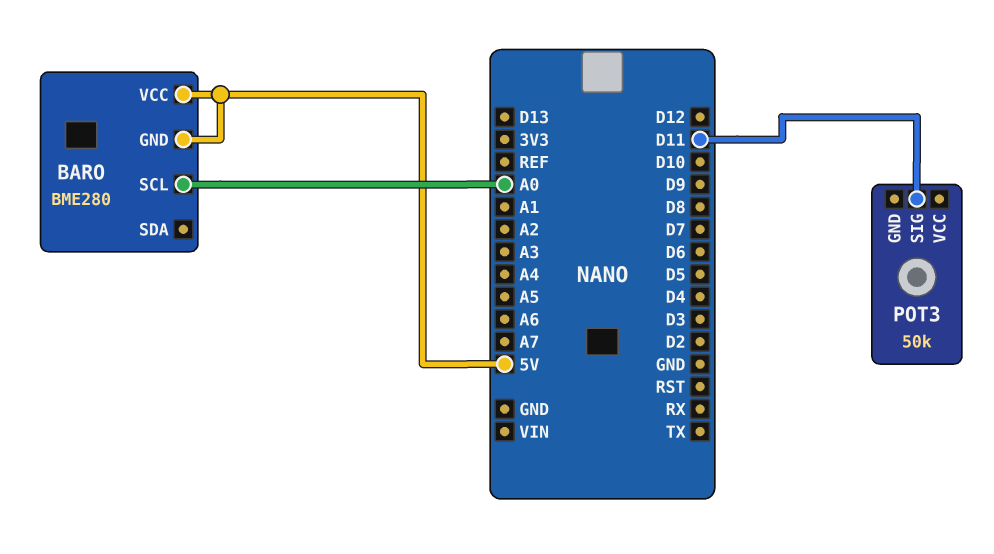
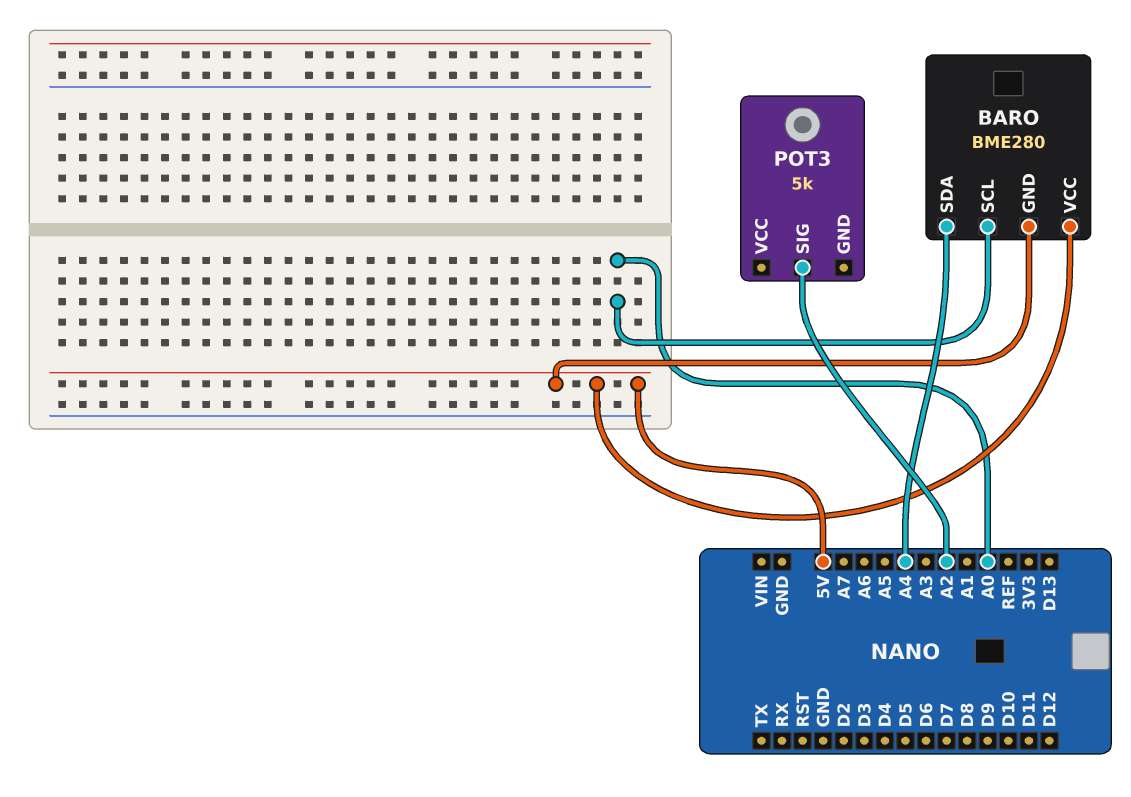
BARO pin SDA: none -> A4
POT3: 50k -> 5k
POT3 pin SIG: D11 -> A2

